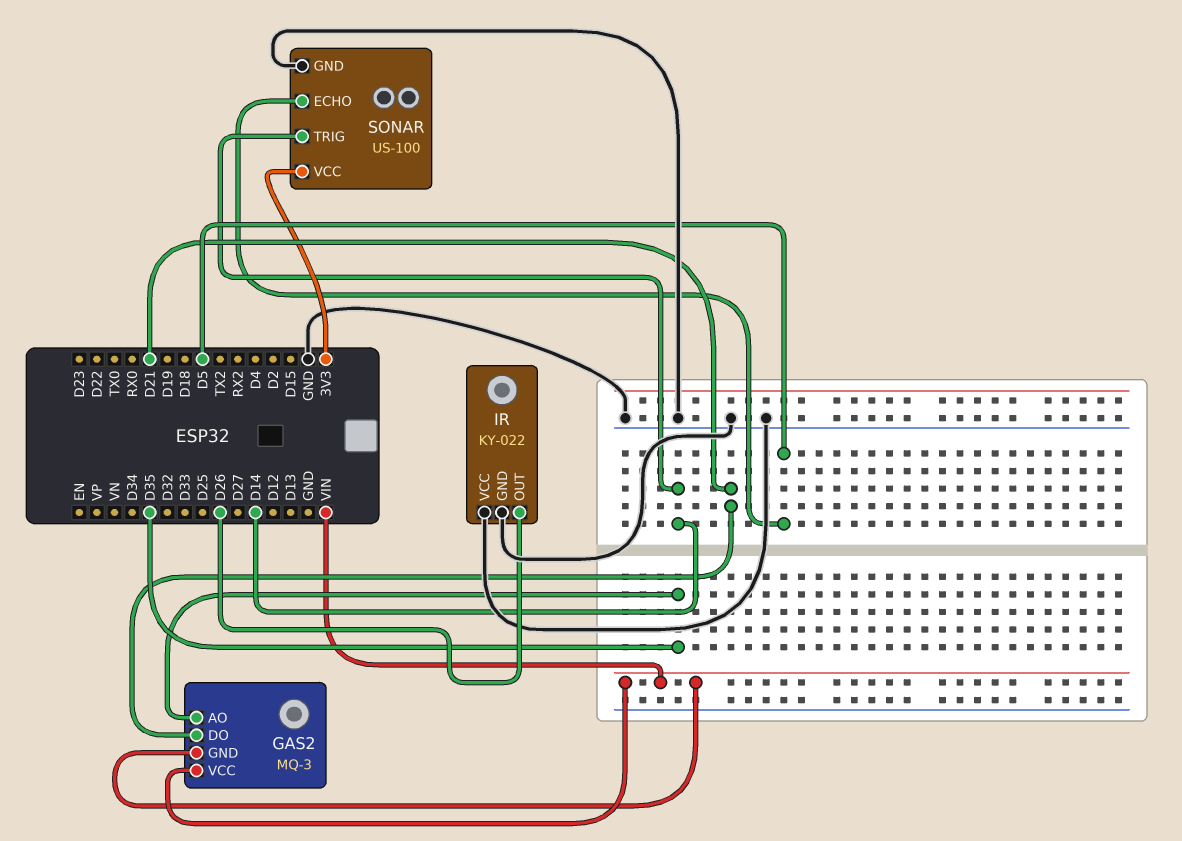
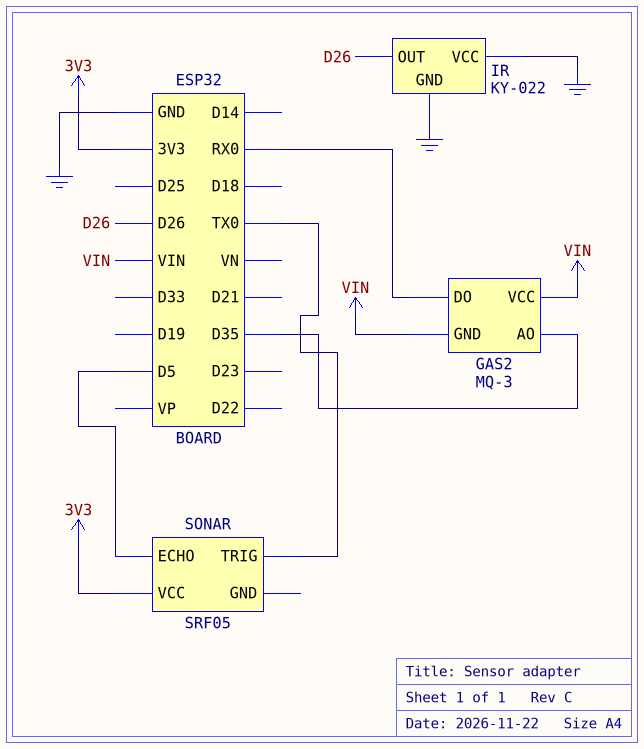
GAS2 pin DO: D21 -> RX0
SONAR: US-100 -> SRF05
SONAR pin GND: GND -> none
SONAR pin TRIG: D14 -> TX0

